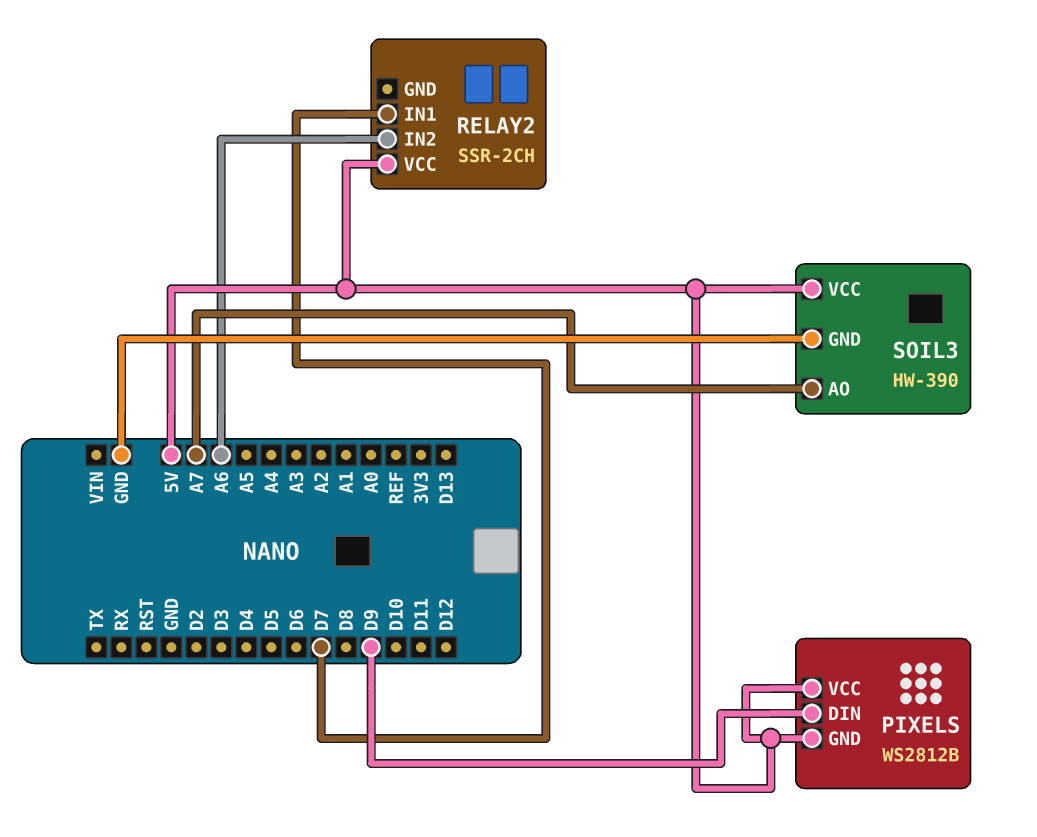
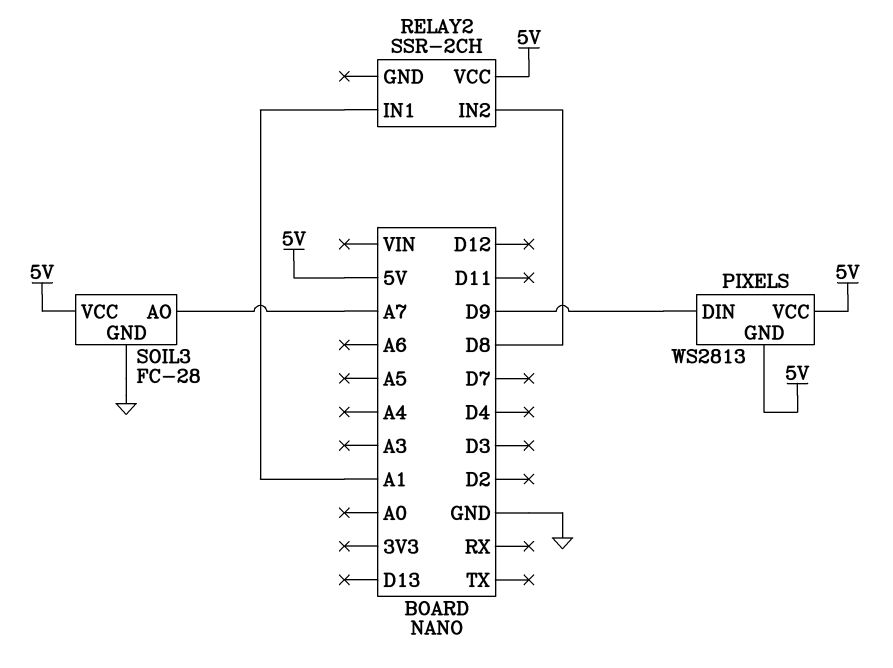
PIXELS: WS2812B -> WS2813
RELAY2 pin IN1: D7 -> A1
RELAY2 pin IN2: A6 -> D8
SOIL3: HW-390 -> FC-28

